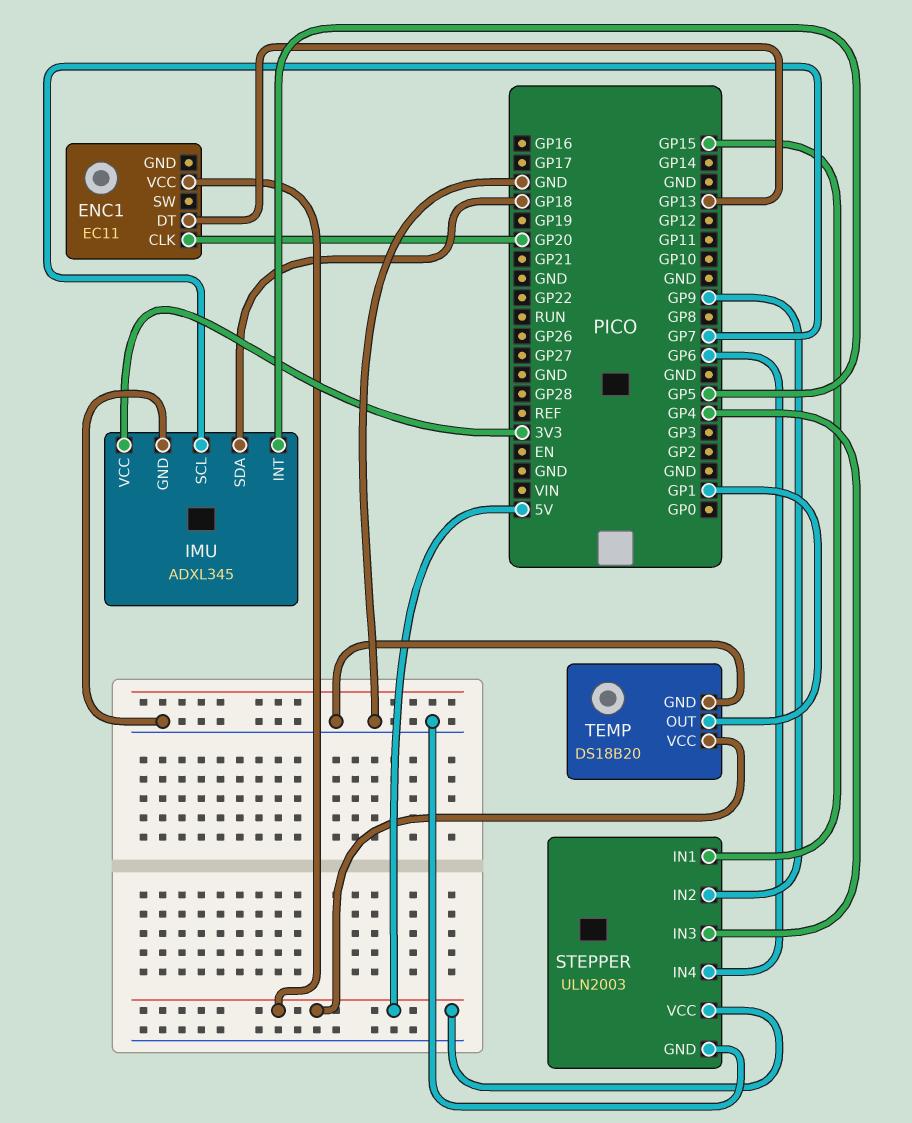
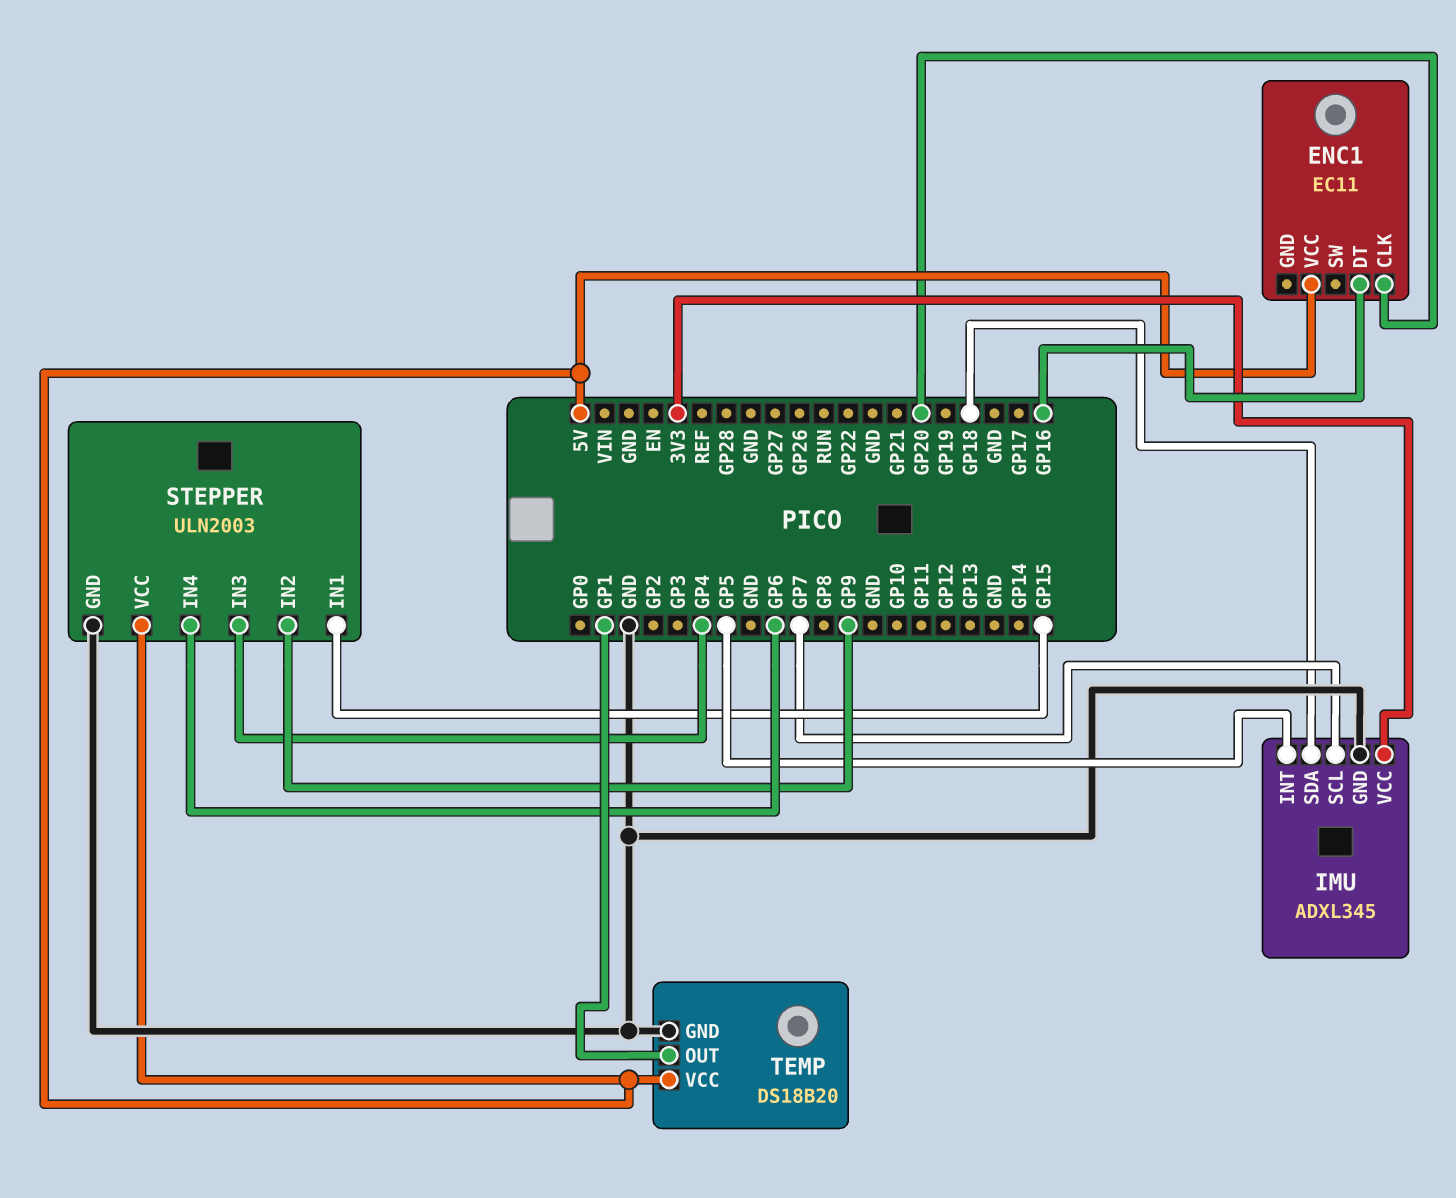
ENC1 pin DT: GP13 -> GP16

